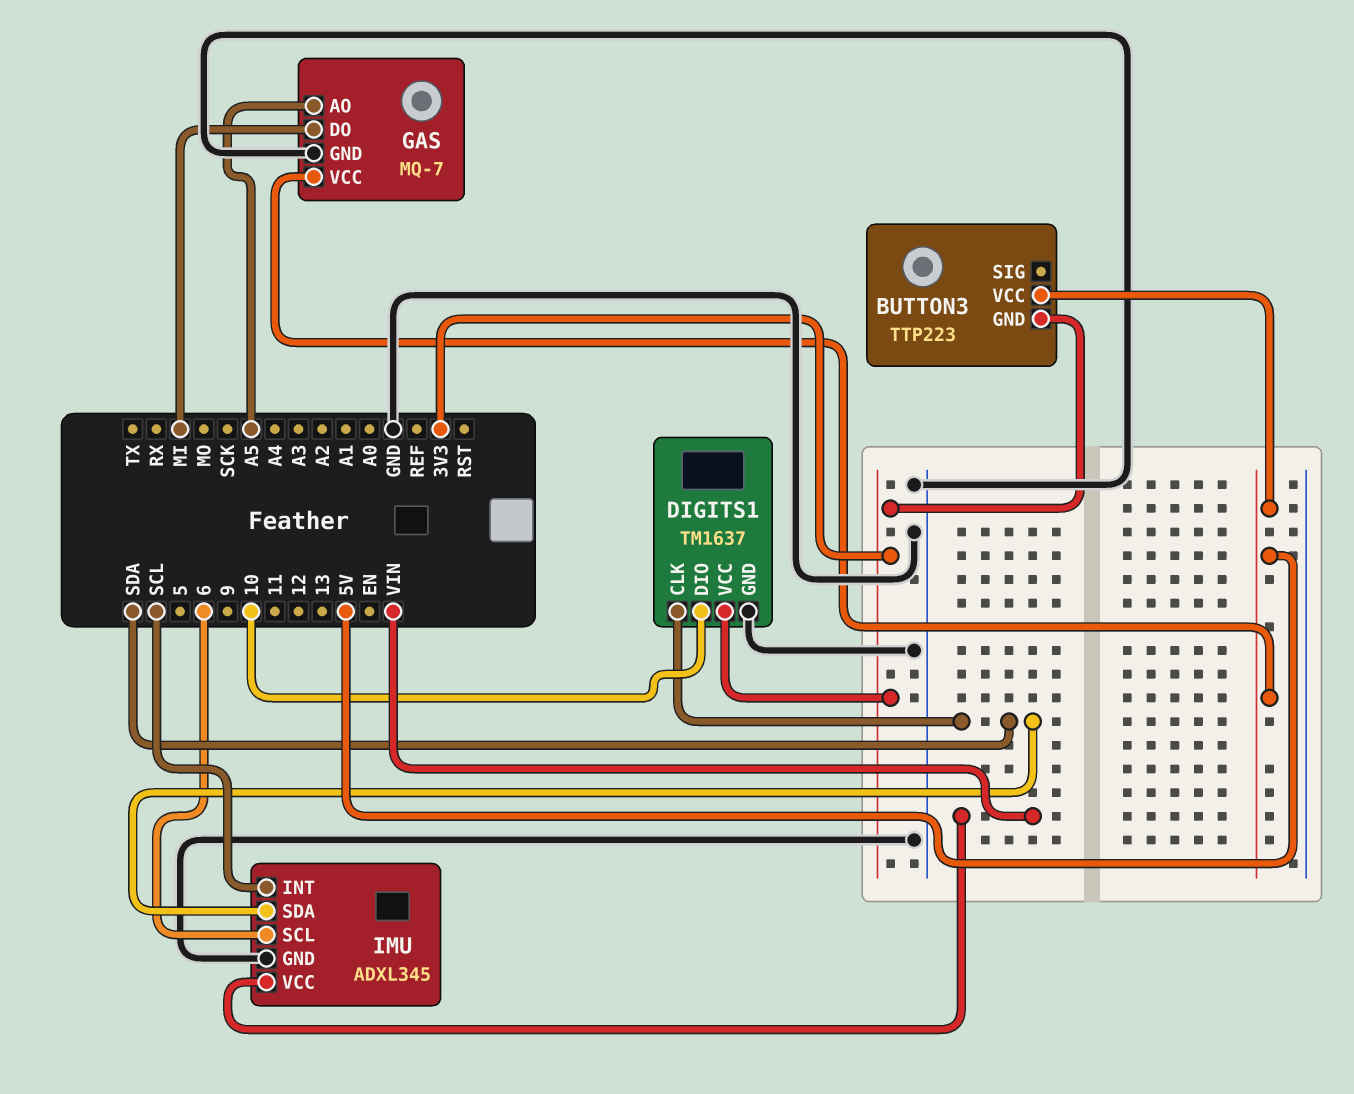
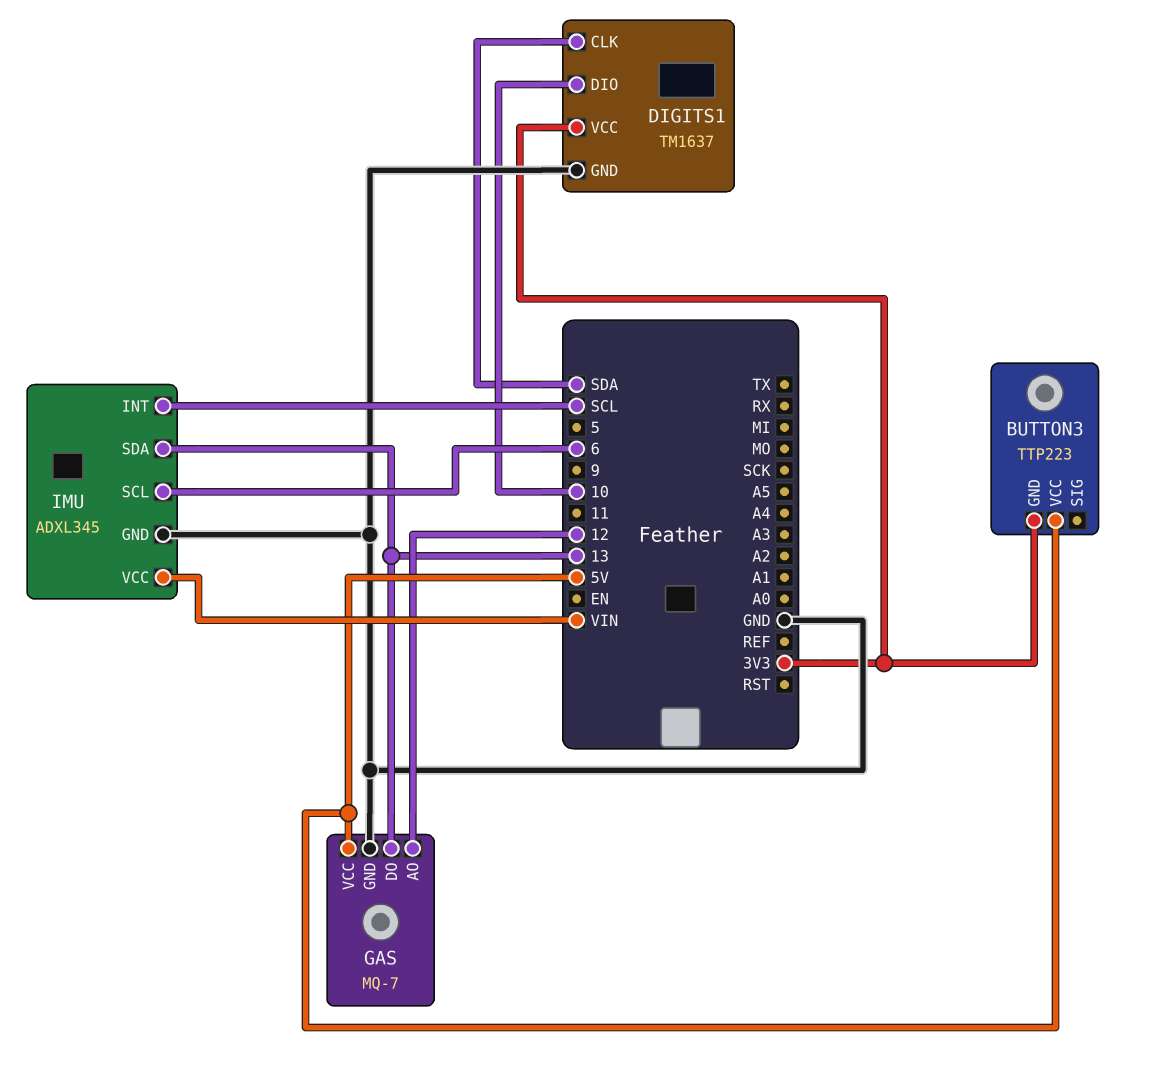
GAS pin AO: A5 -> 12
GAS pin DO: MI -> 13
IMU pin SDA: SDA -> 13

